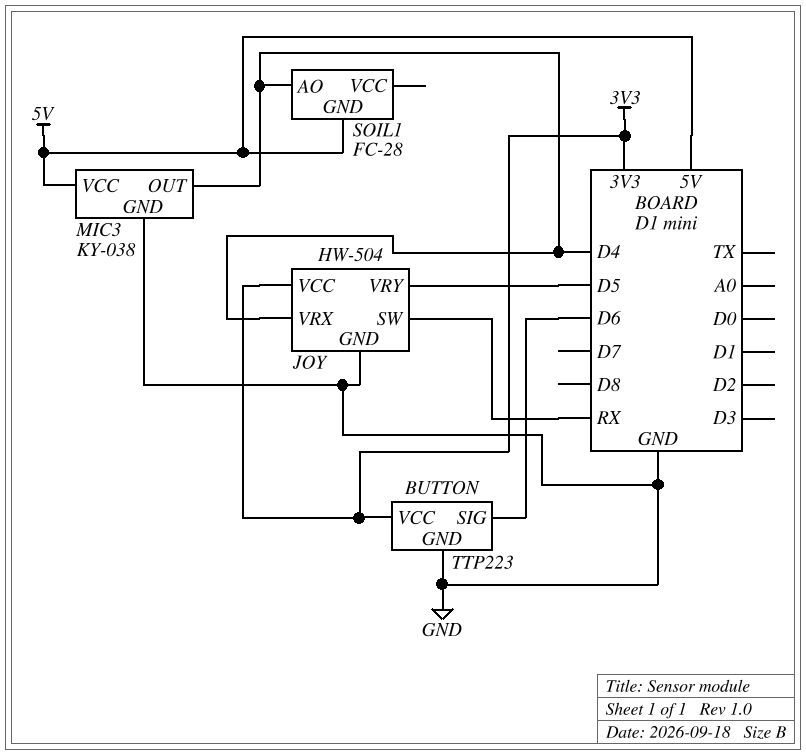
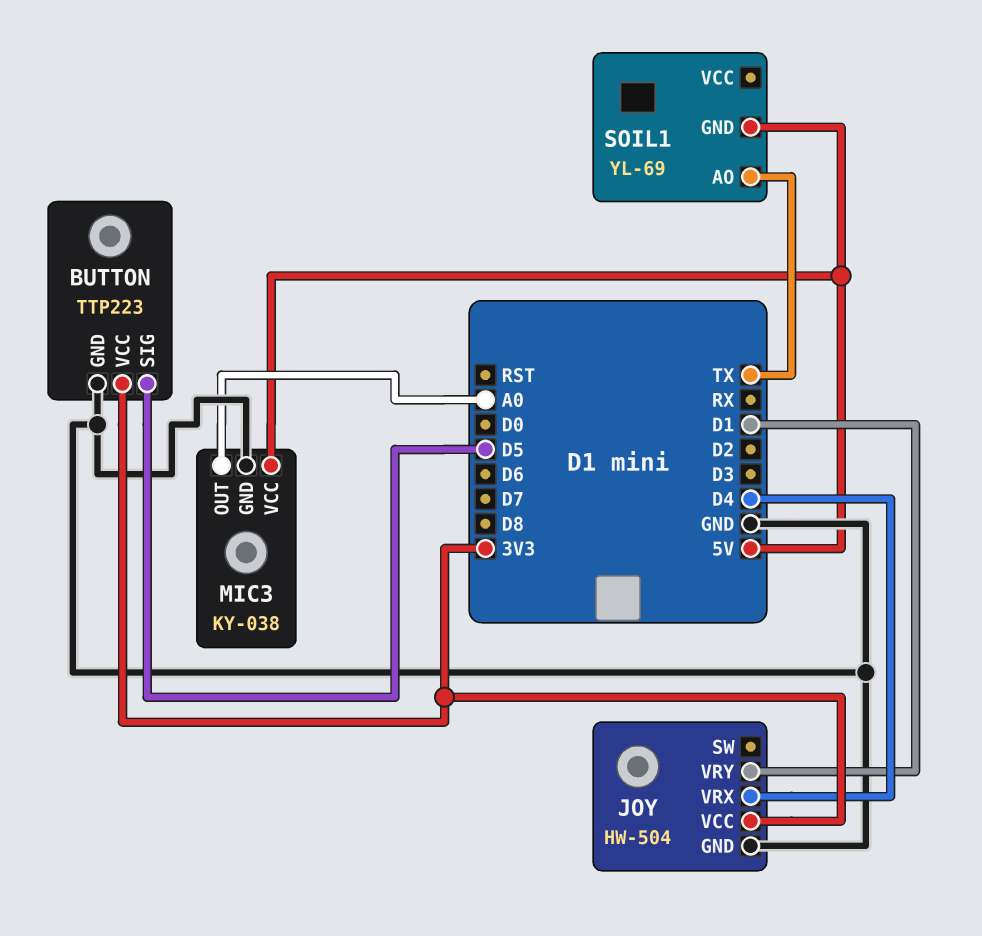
BUTTON pin SIG: D6 -> D5
JOY pin SW: RX -> none
JOY pin VRY: D5 -> D1
MIC3 pin OUT: D4 -> A0
SOIL1: FC-28 -> YL-69
SOIL1 pin AO: D4 -> TX

